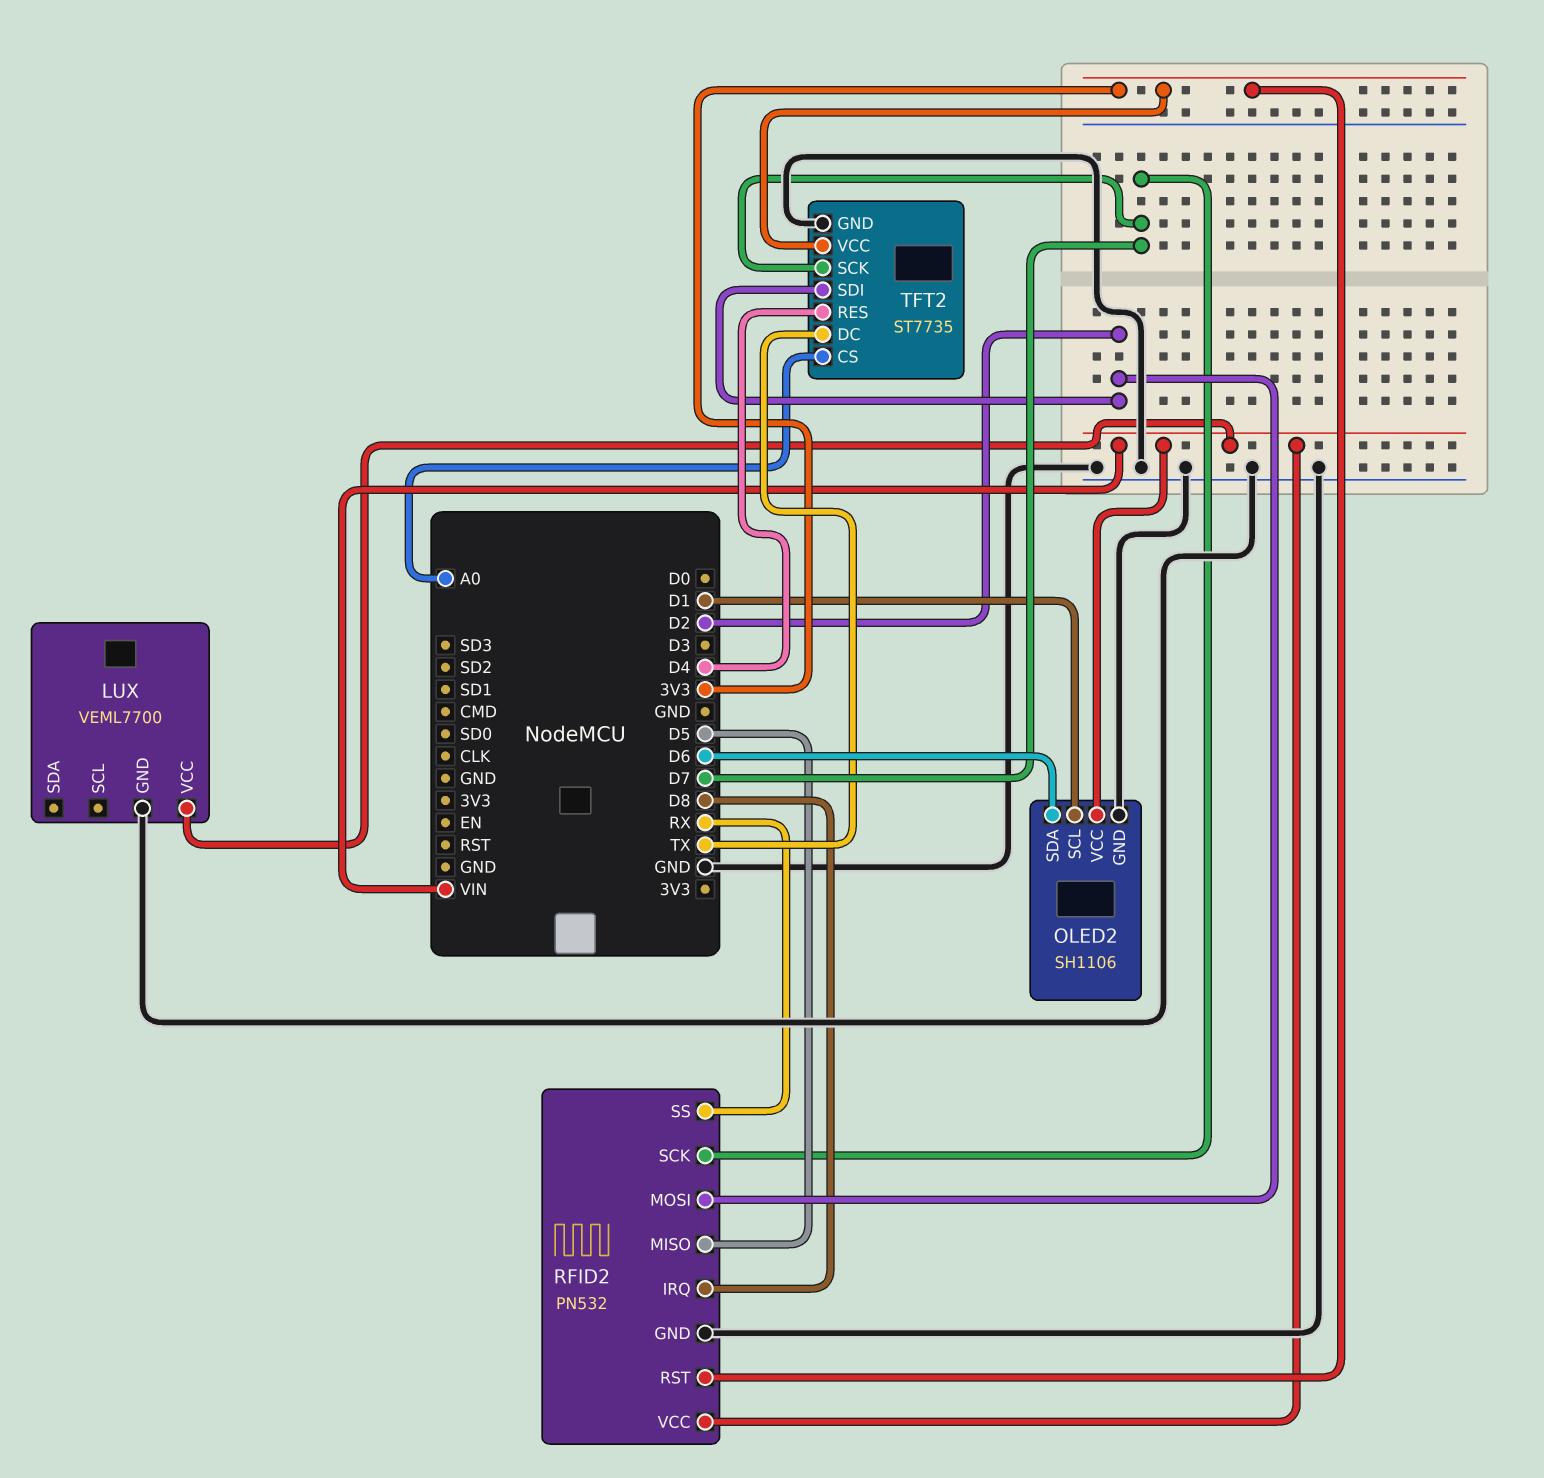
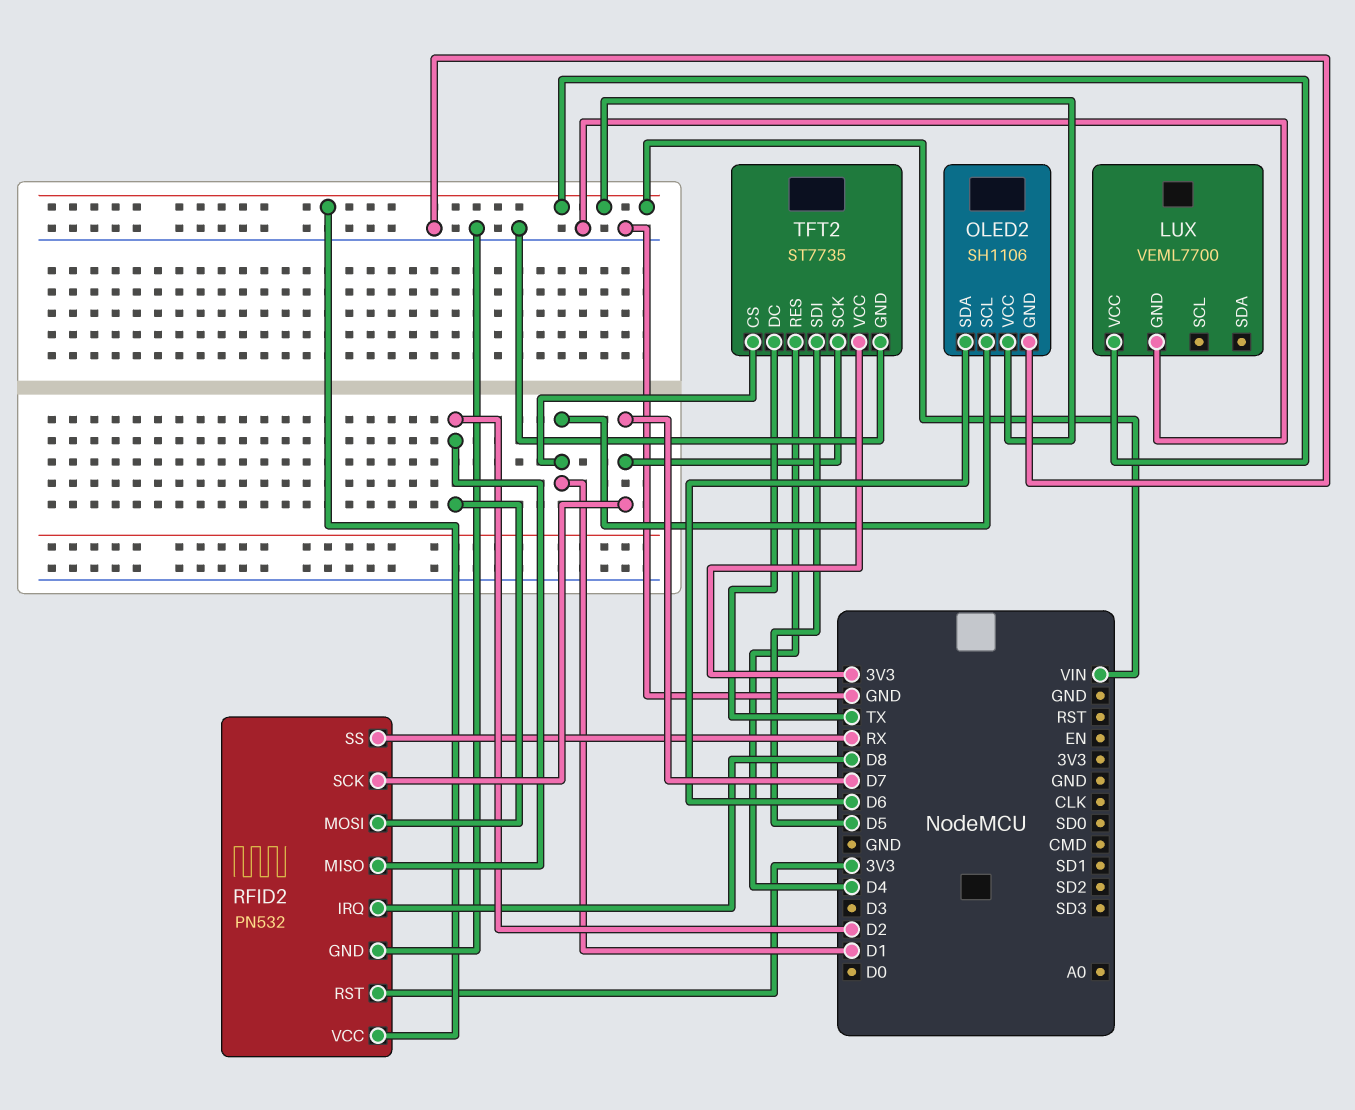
RFID2 pin MISO: D5 -> D2
TFT2 pin CS: A0 -> D1
TFT2 pin SDI: D2 -> D5

